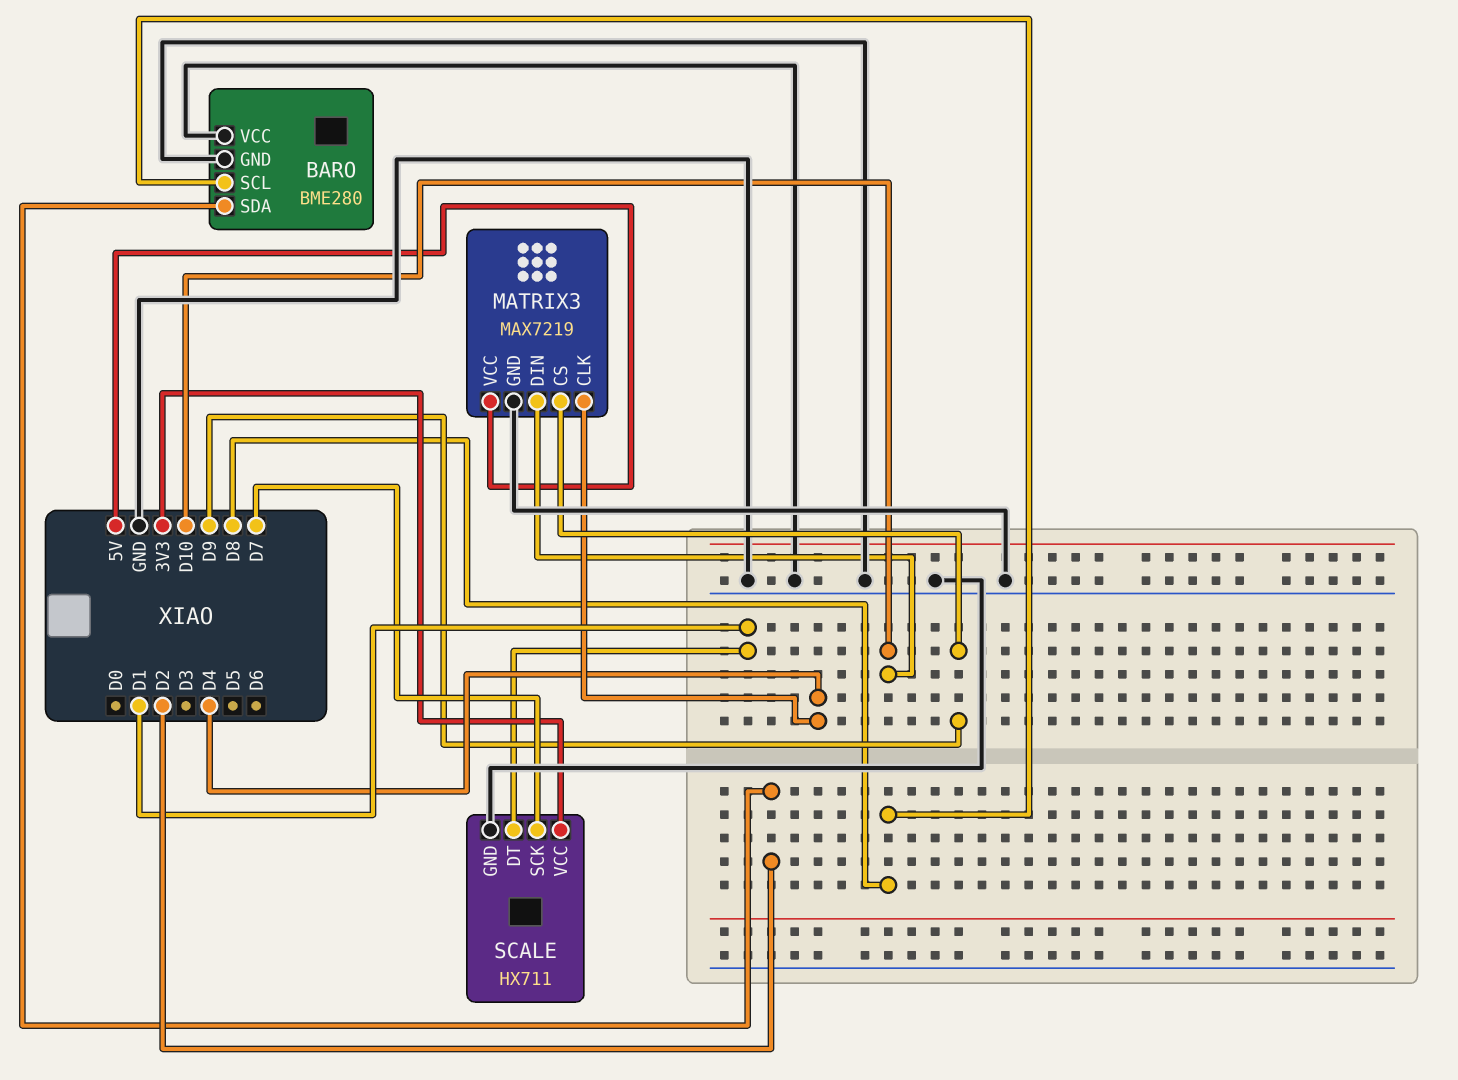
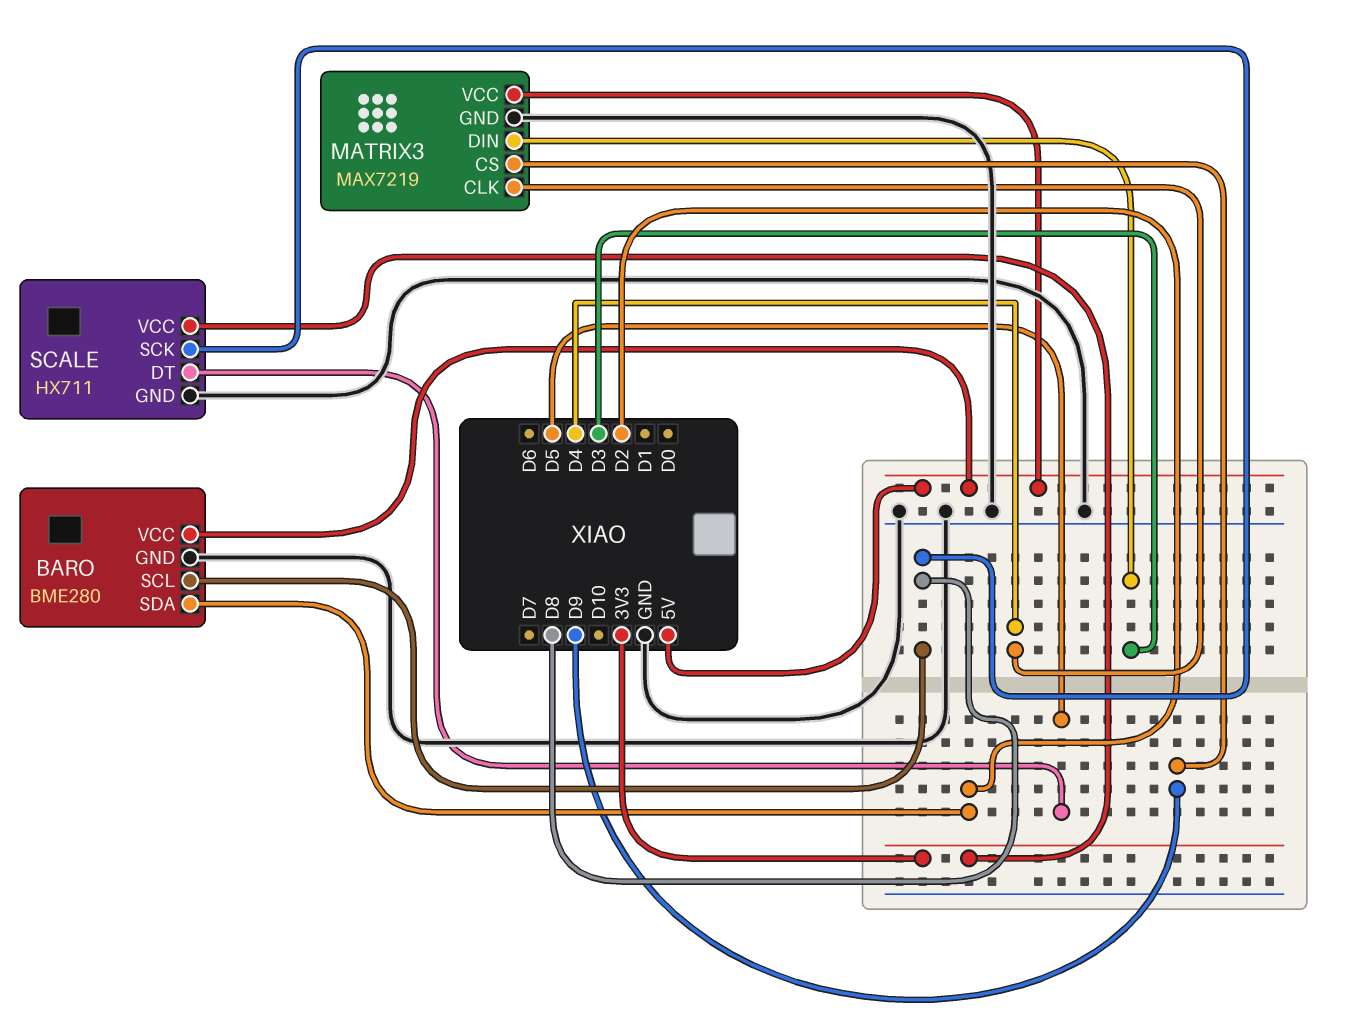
BARO pin VCC: GND -> 5V
MATRIX3 pin DIN: D10 -> D3
SCALE pin DT: D1 -> D5
SCALE pin SCK: D7 -> D8

